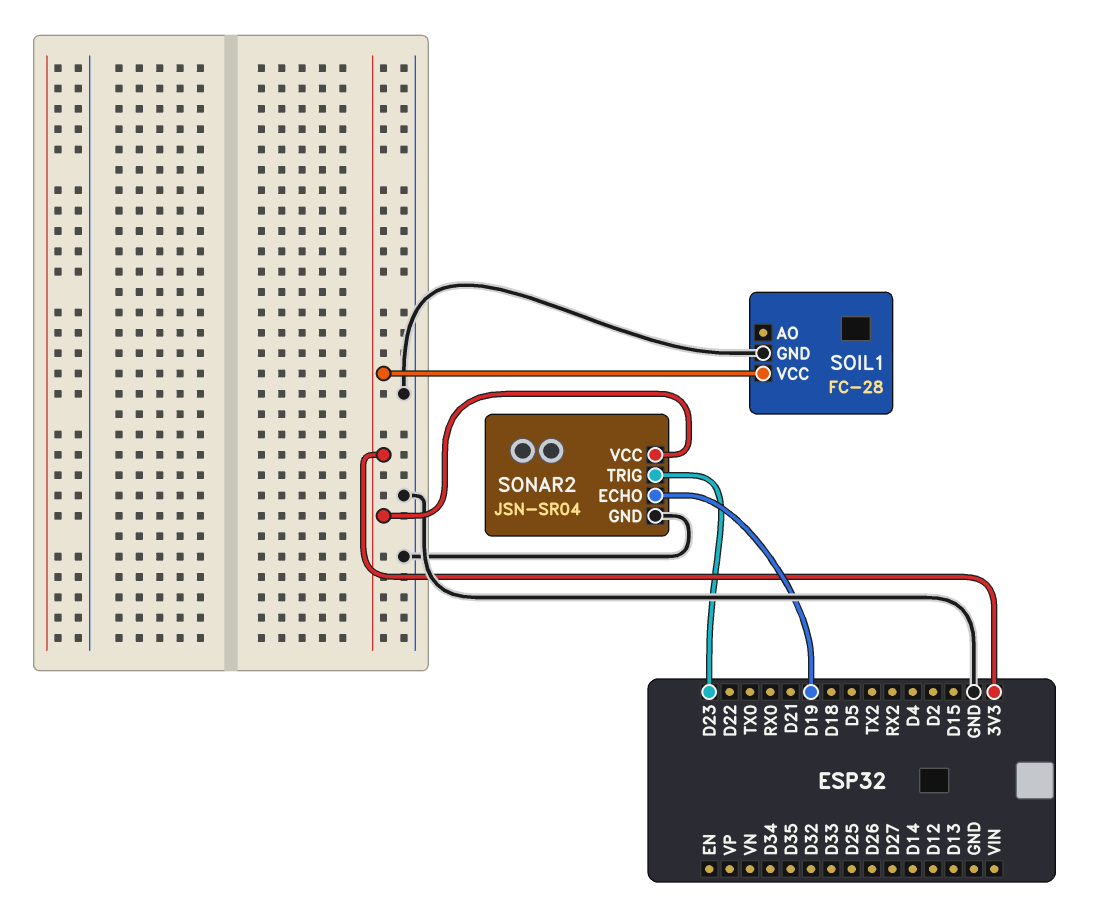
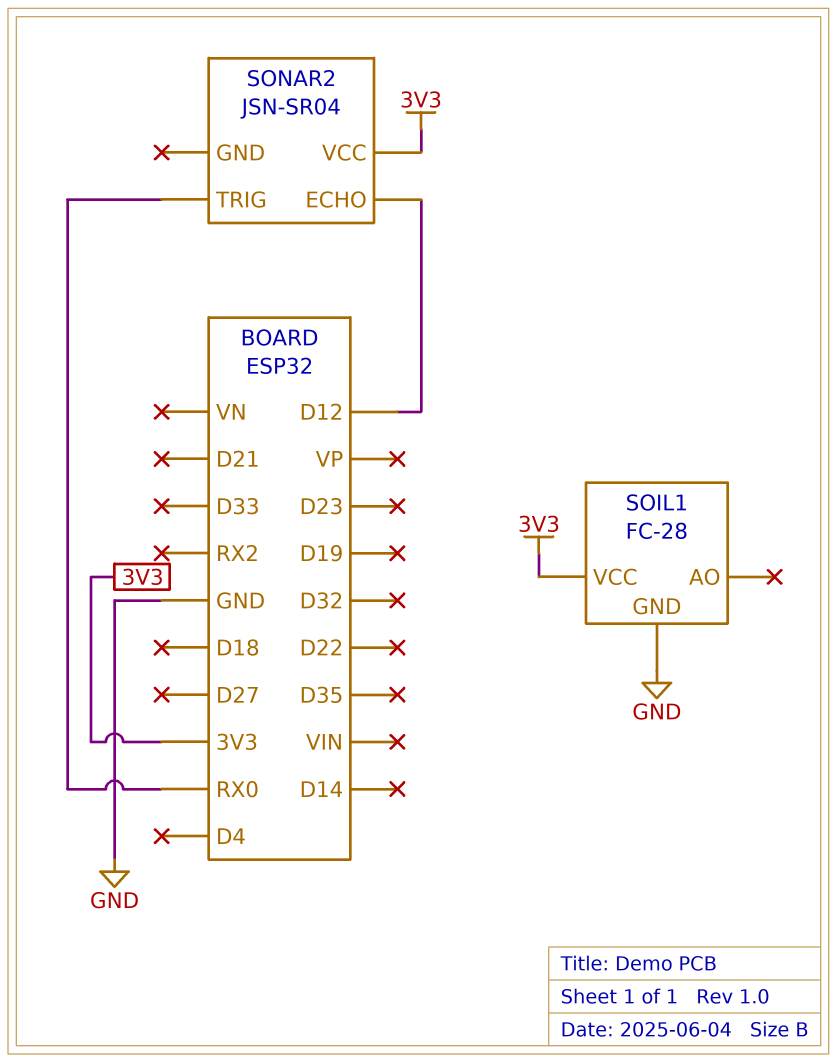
SONAR2 pin ECHO: D19 -> D12
SONAR2 pin GND: GND -> none
SONAR2 pin TRIG: D23 -> RX0

